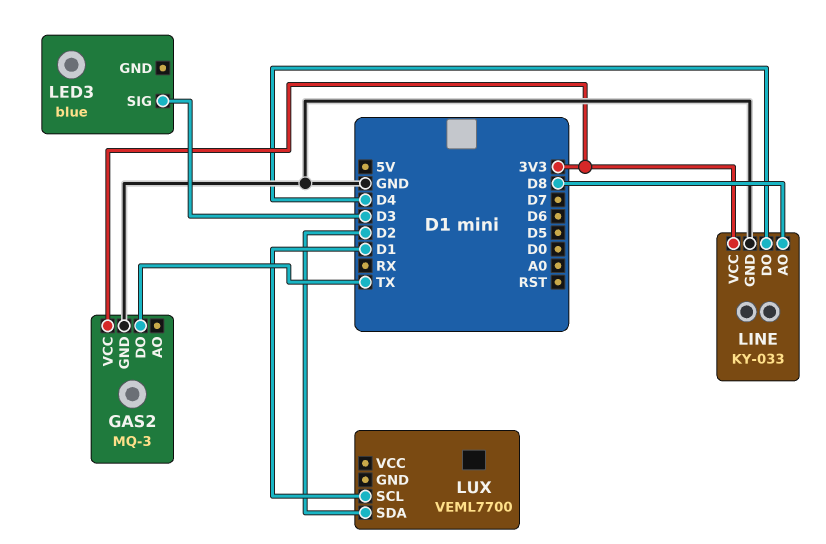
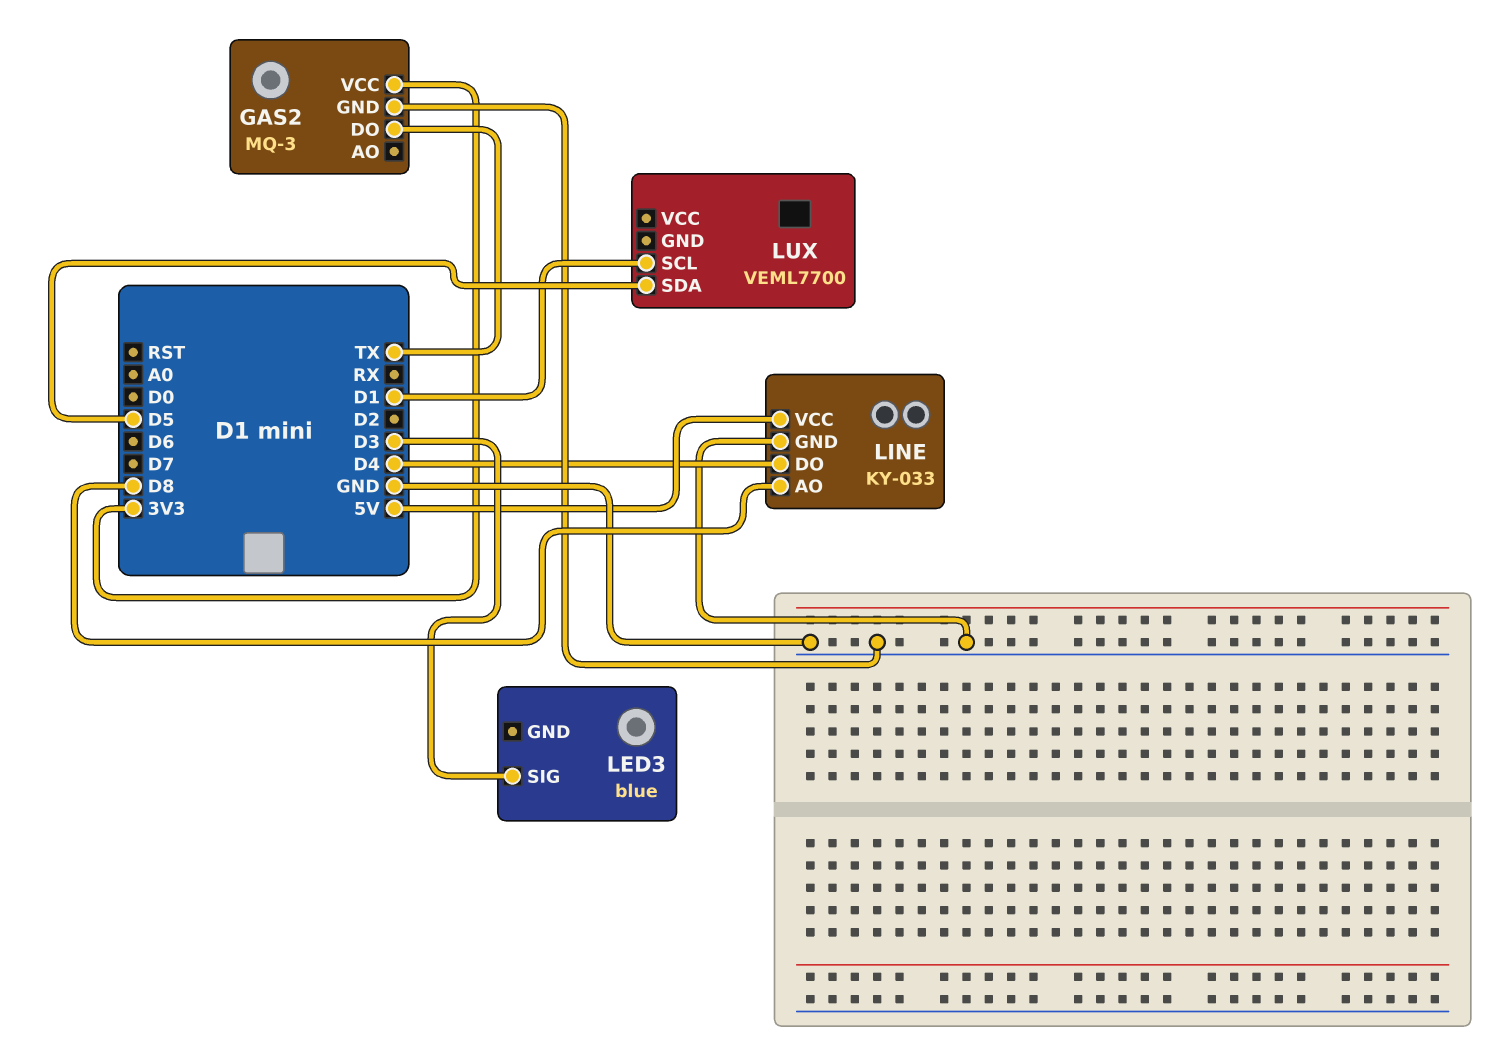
LINE pin VCC: 3V3 -> 5V
LUX pin SDA: D2 -> D5

